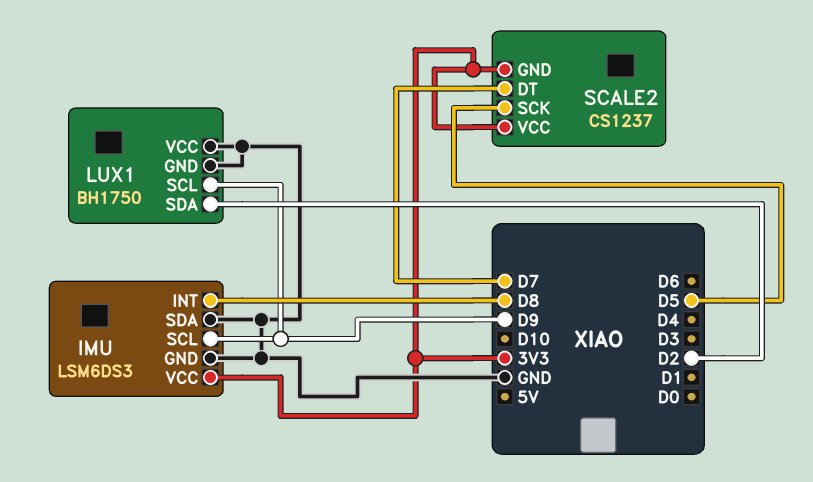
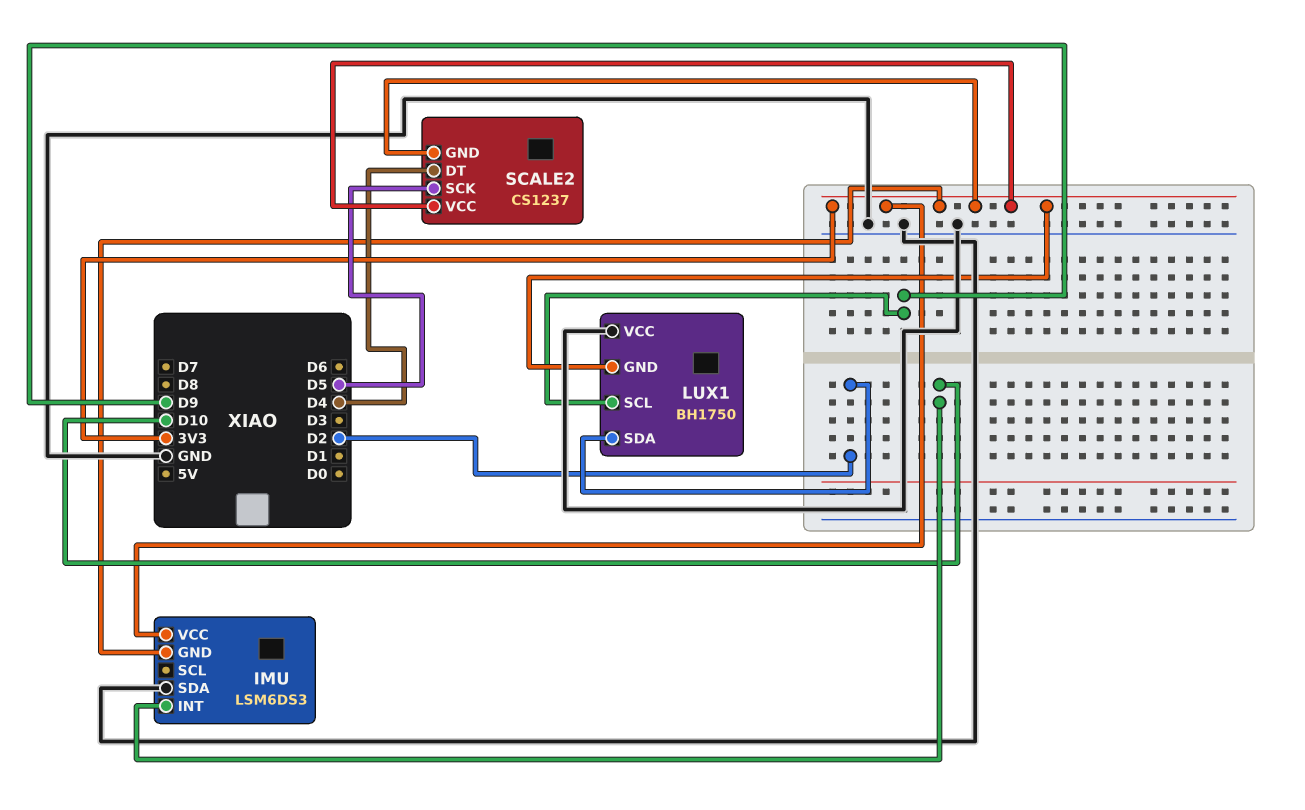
IMU pin GND: GND -> 3V3
IMU pin INT: D8 -> D10
IMU pin SCL: D9 -> none
LUX1 pin GND: GND -> 3V3
SCALE2 pin DT: D7 -> D4

